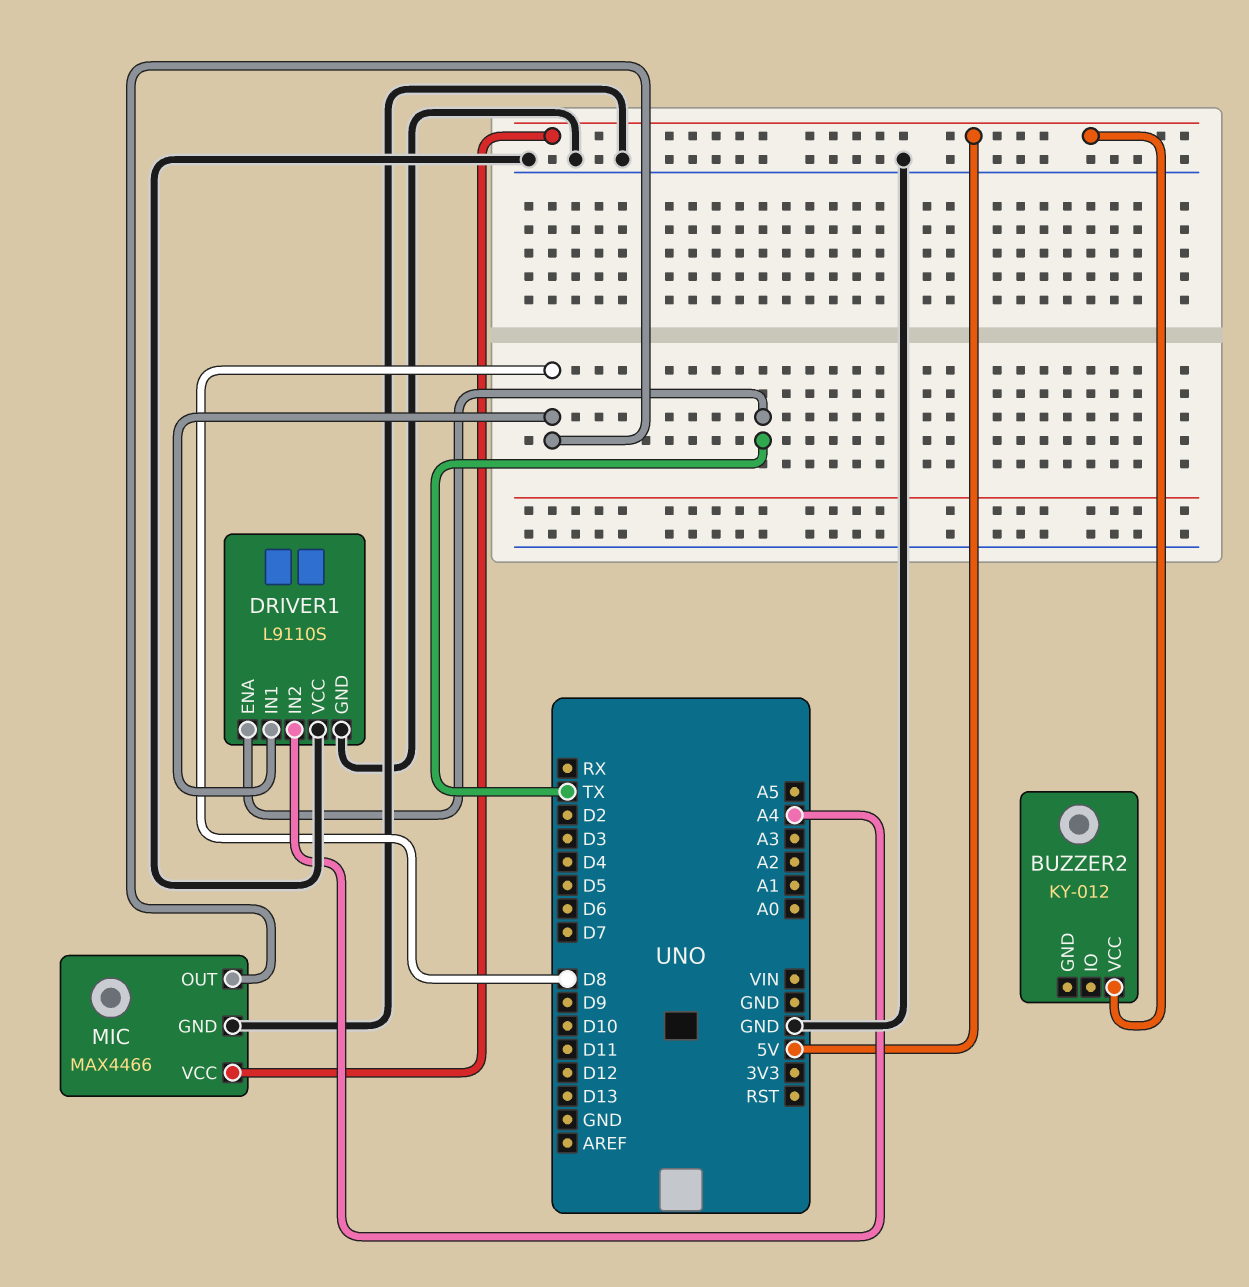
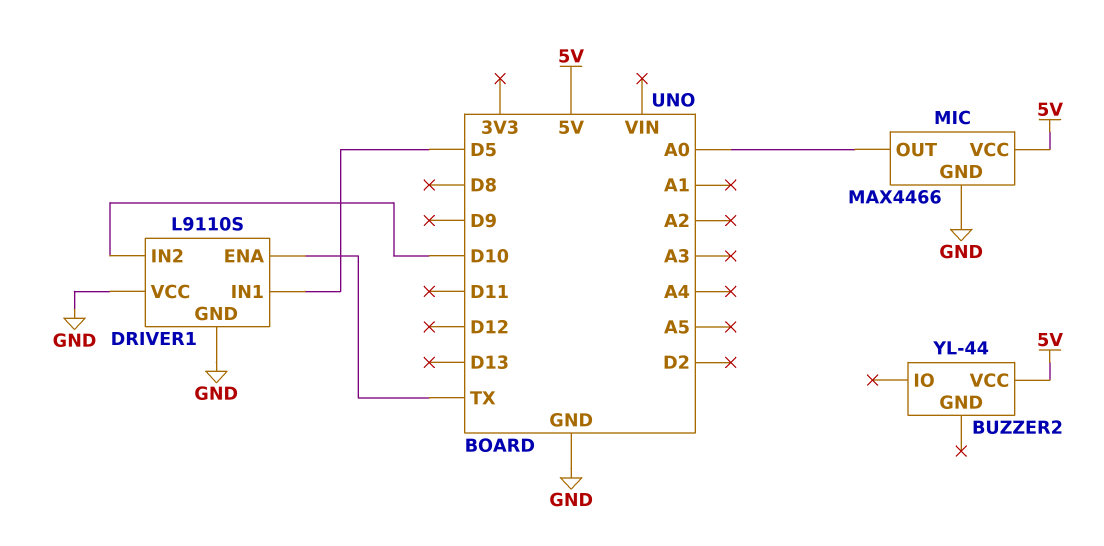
BUZZER2: KY-012 -> YL-44
DRIVER1 pin IN1: D8 -> D5
DRIVER1 pin IN2: A4 -> D10
MIC pin OUT: D8 -> A0

